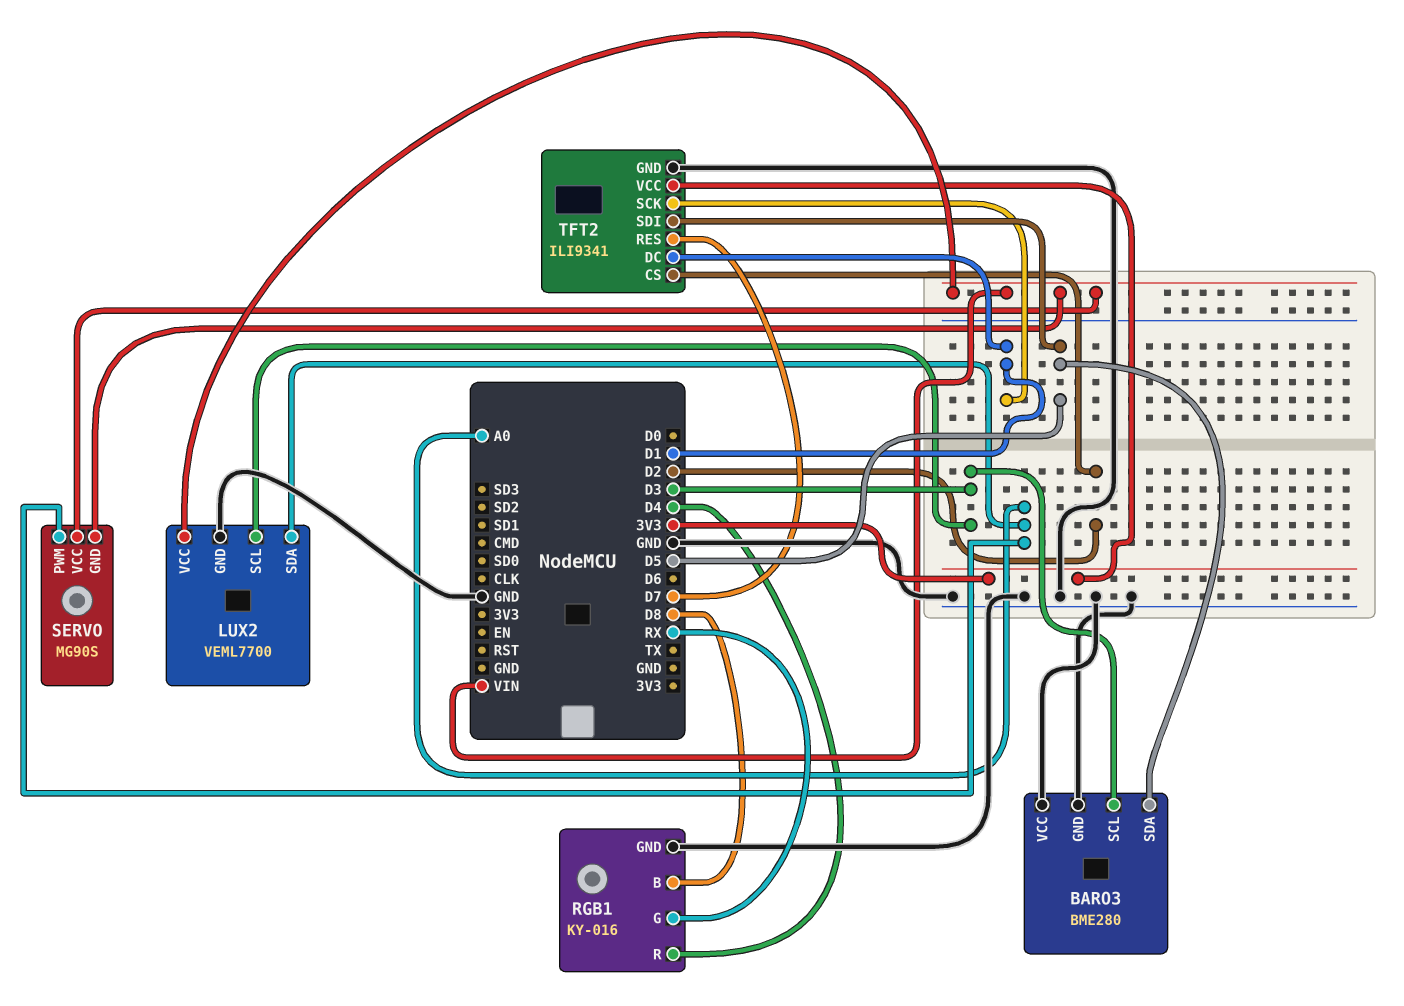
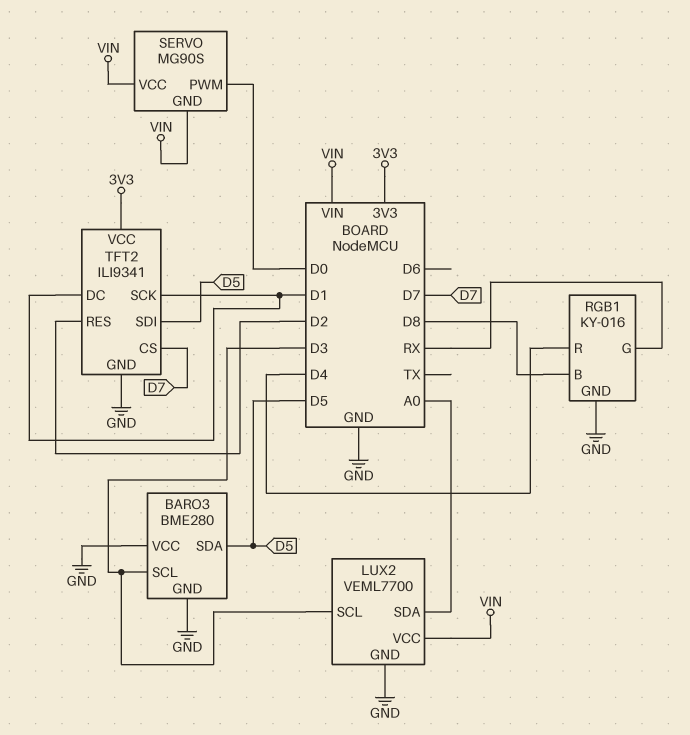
SERVO pin PWM: A0 -> D0
TFT2 pin CS: D2 -> D7
TFT2 pin RES: D7 -> D2

